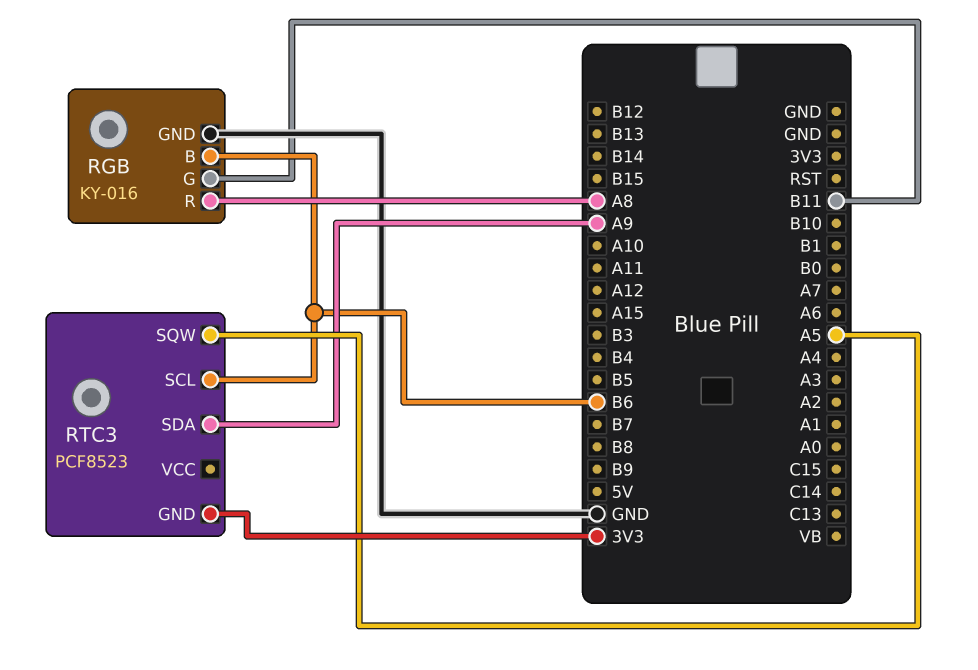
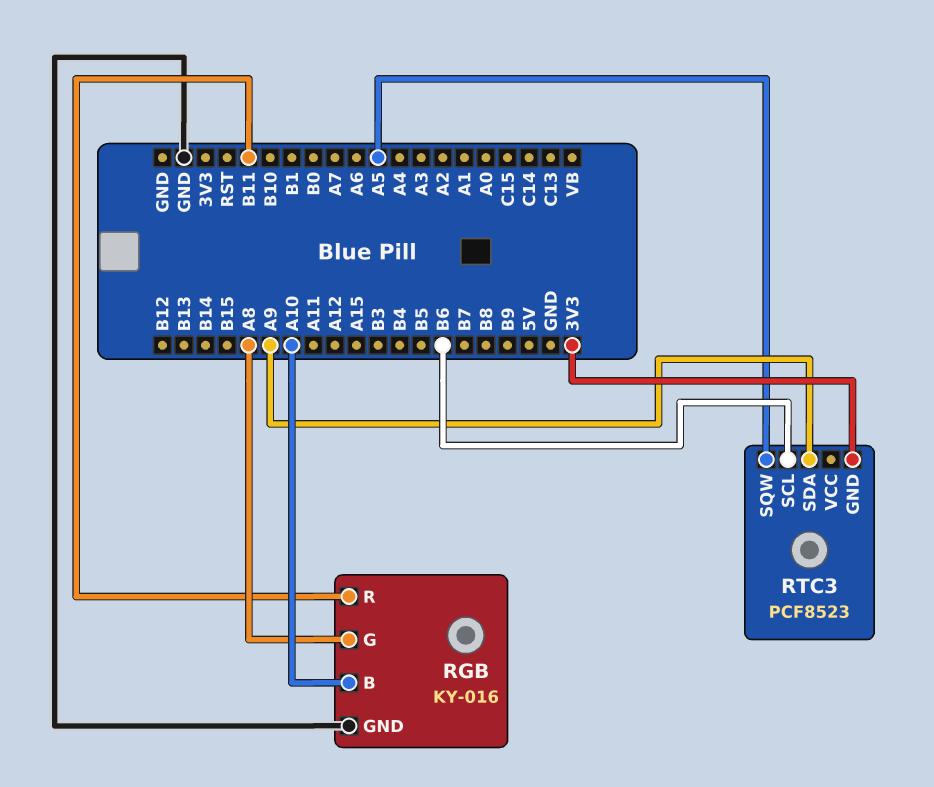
RGB pin B: B6 -> A10
RGB pin G: B11 -> A8
RGB pin R: A8 -> B11

